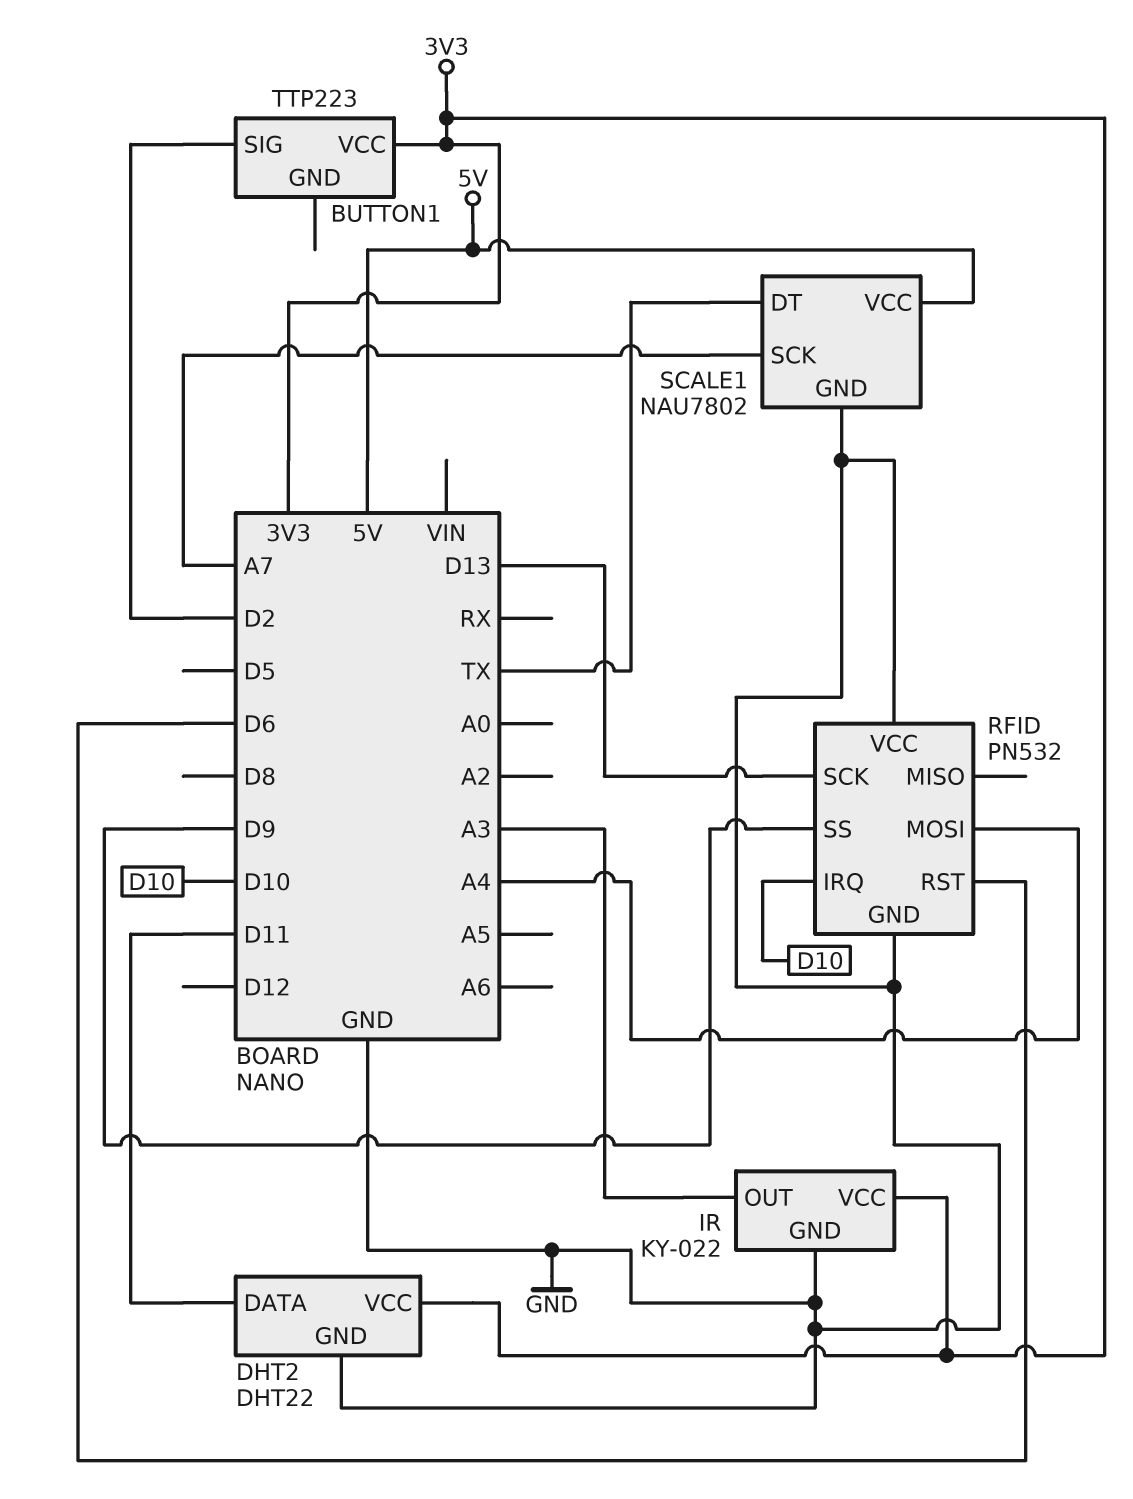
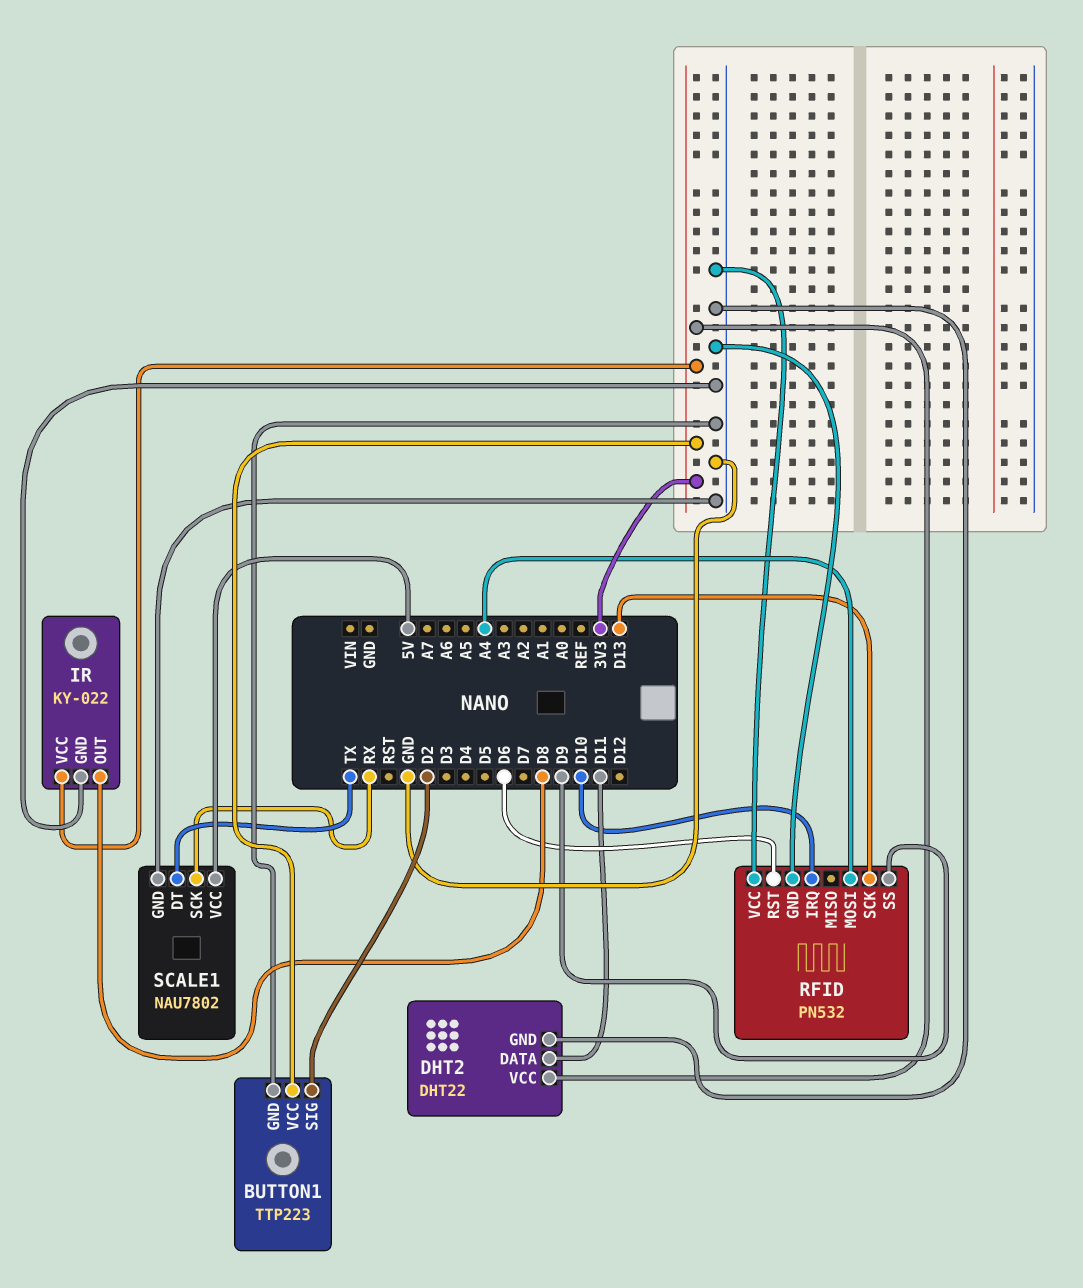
BUTTON1 pin GND: none -> GND
IR pin OUT: A3 -> D8
SCALE1 pin SCK: A7 -> RX

